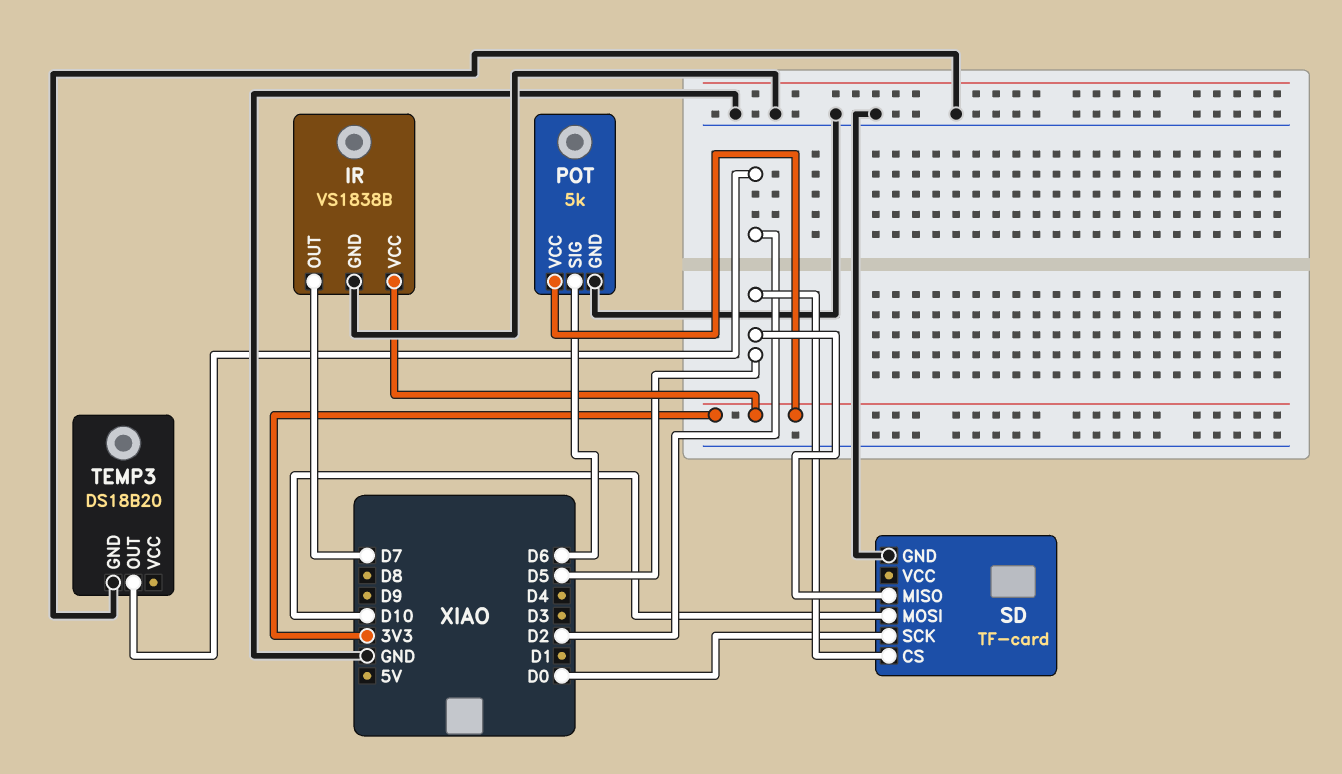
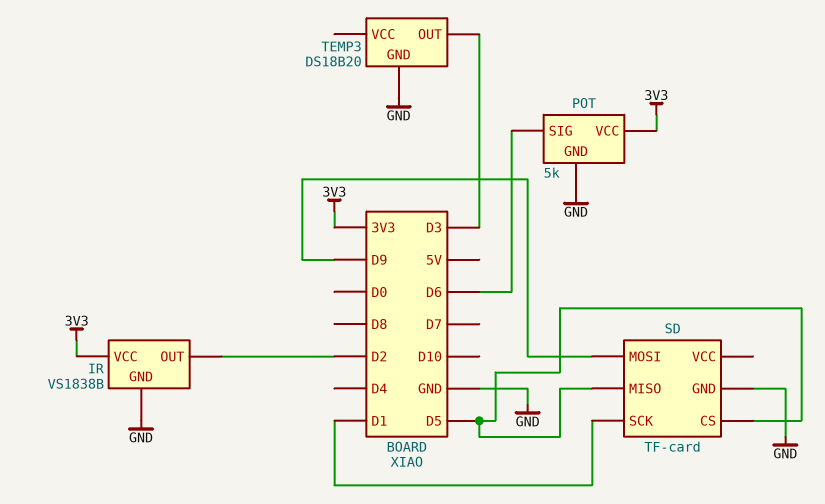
IR pin OUT: D7 -> D2
SD pin MOSI: D10 -> D9
SD pin SCK: D0 -> D1
TEMP3 pin OUT: D2 -> D3

